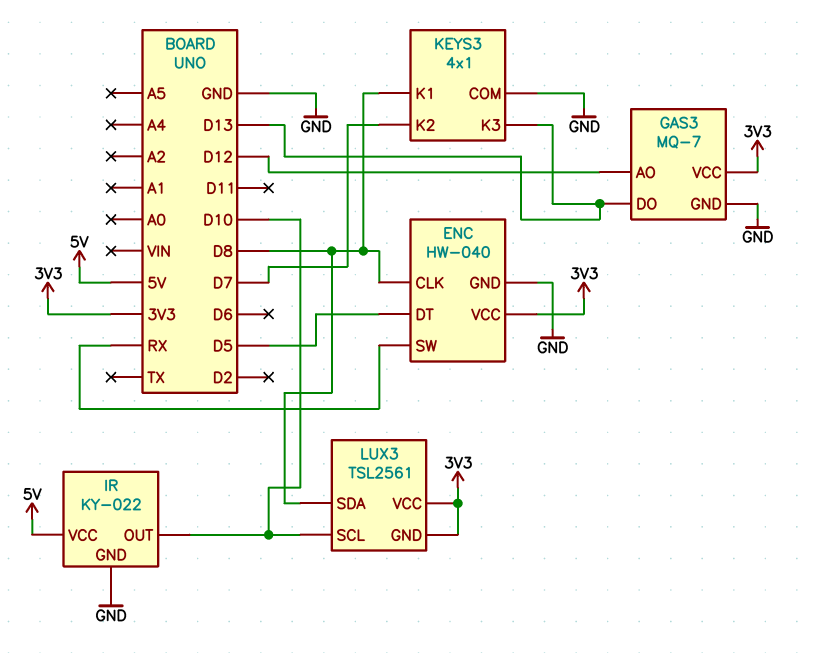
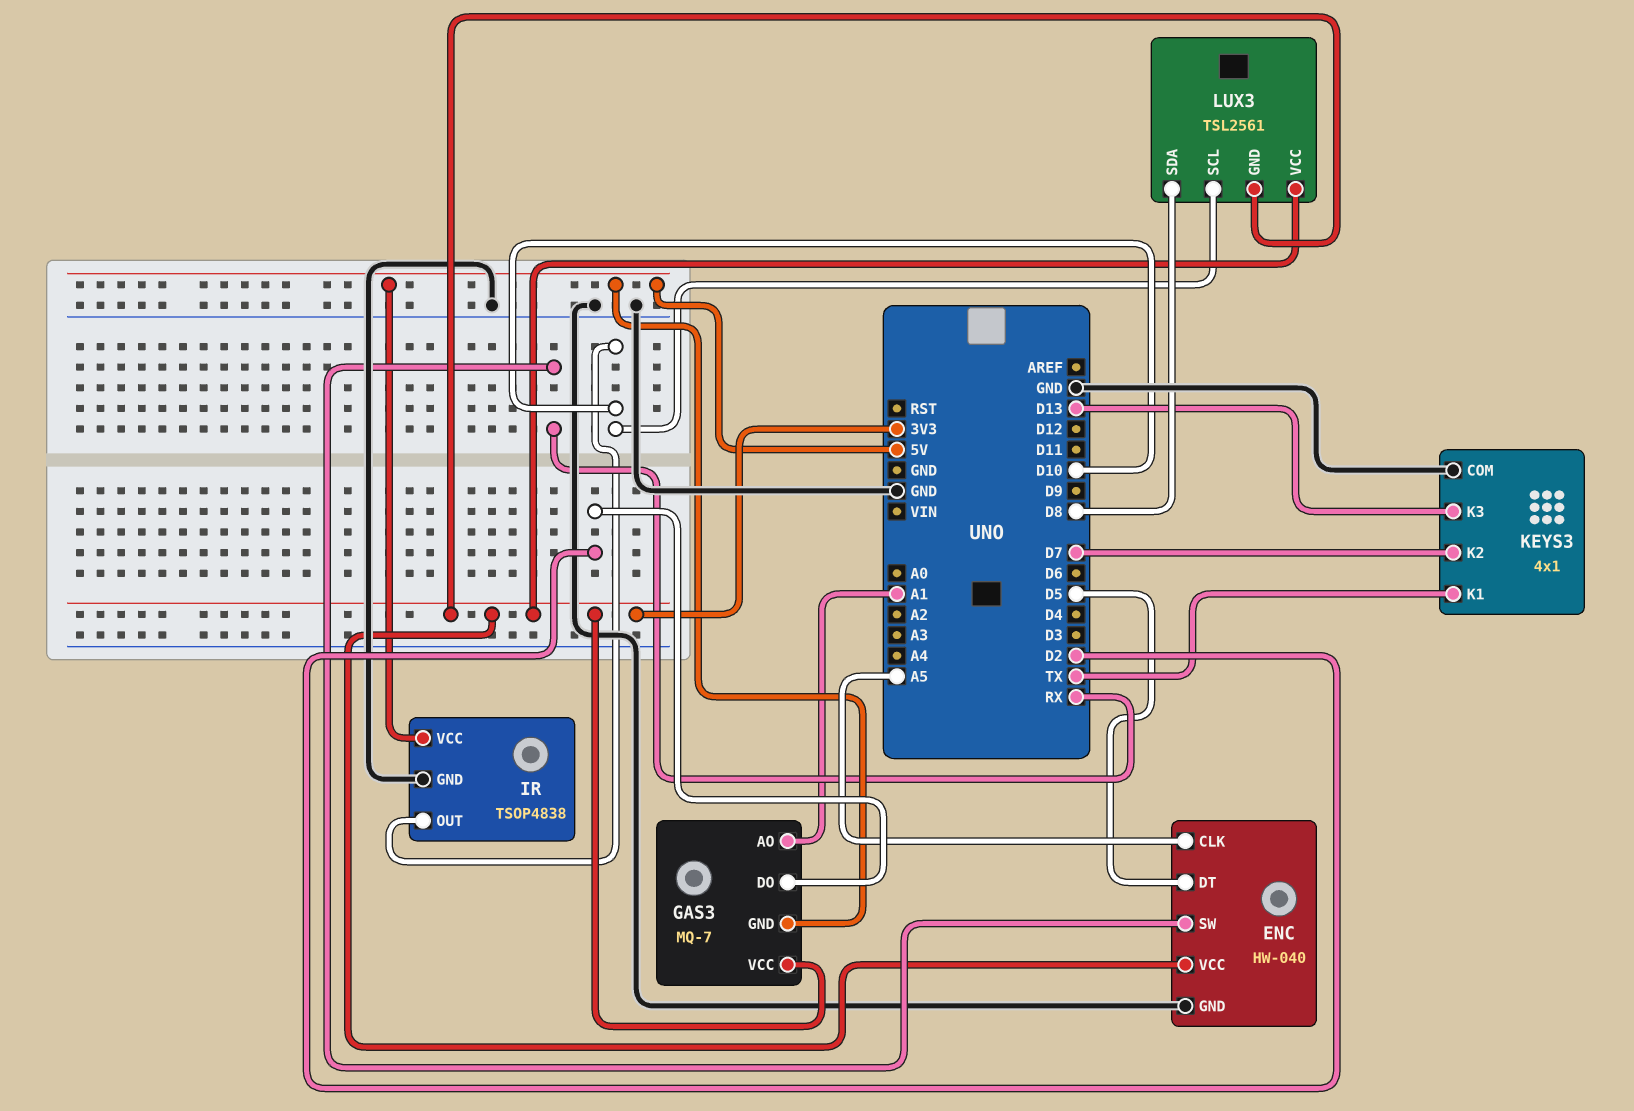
ENC pin CLK: D8 -> A5
GAS3 pin AO: D12 -> A1
GAS3 pin DO: D13 -> D2
GAS3 pin GND: GND -> 5V
IR: KY-022 -> TSOP4838
KEYS3 pin K1: D8 -> TX

